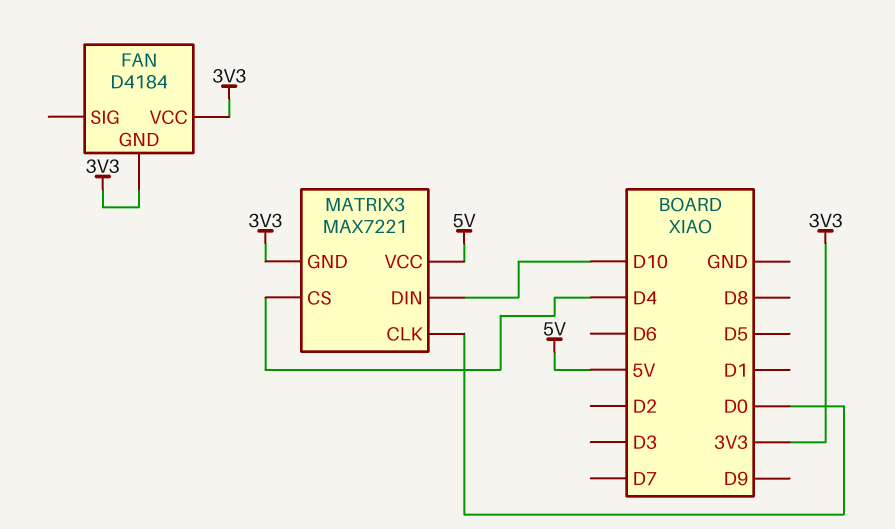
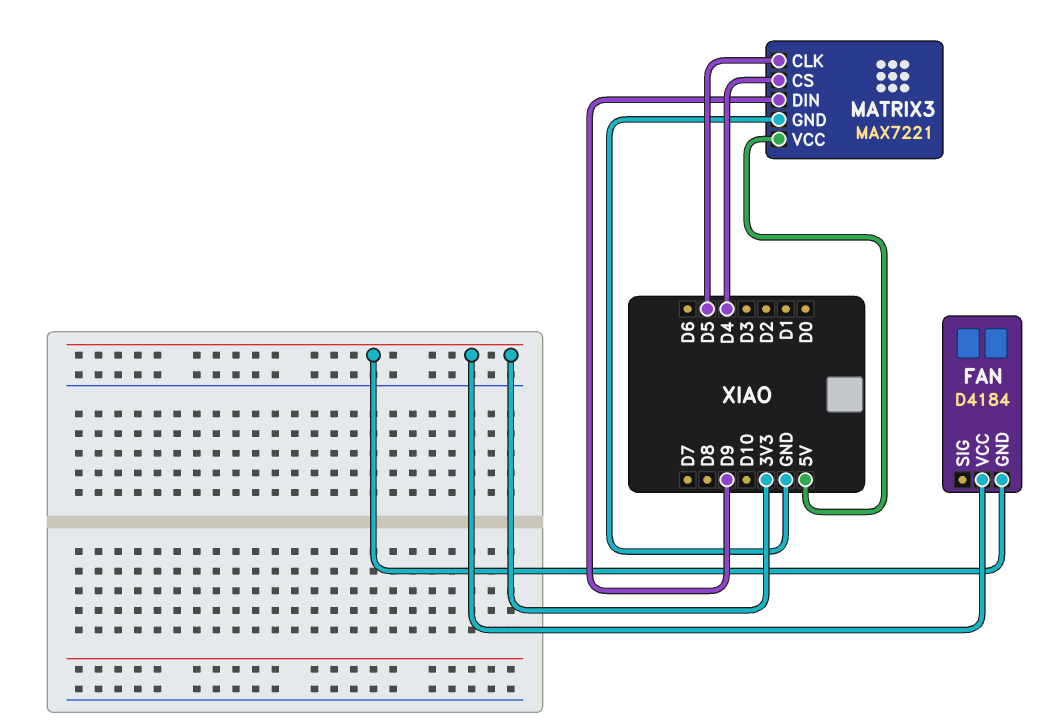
MATRIX3 pin CLK: D0 -> D5
MATRIX3 pin DIN: D10 -> D9
MATRIX3 pin GND: 3V3 -> GND

